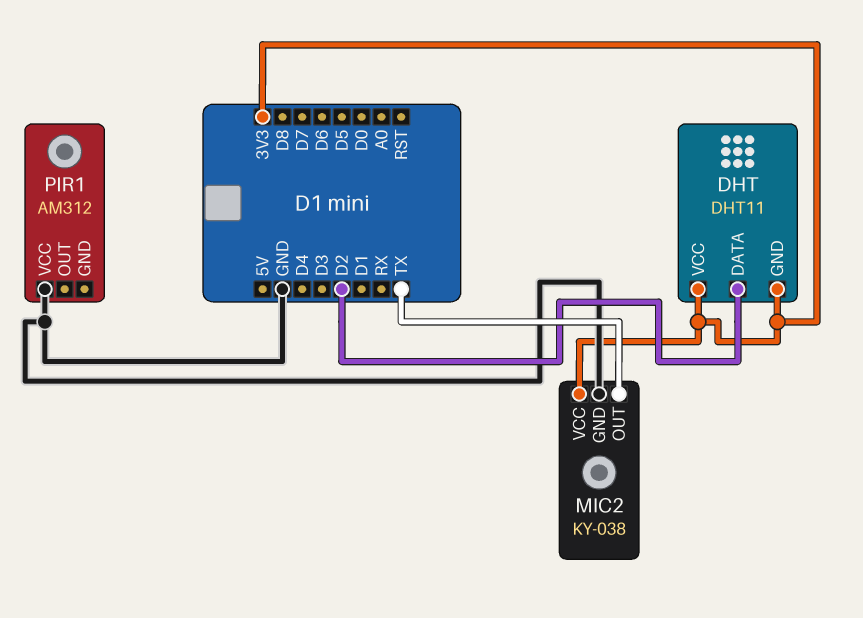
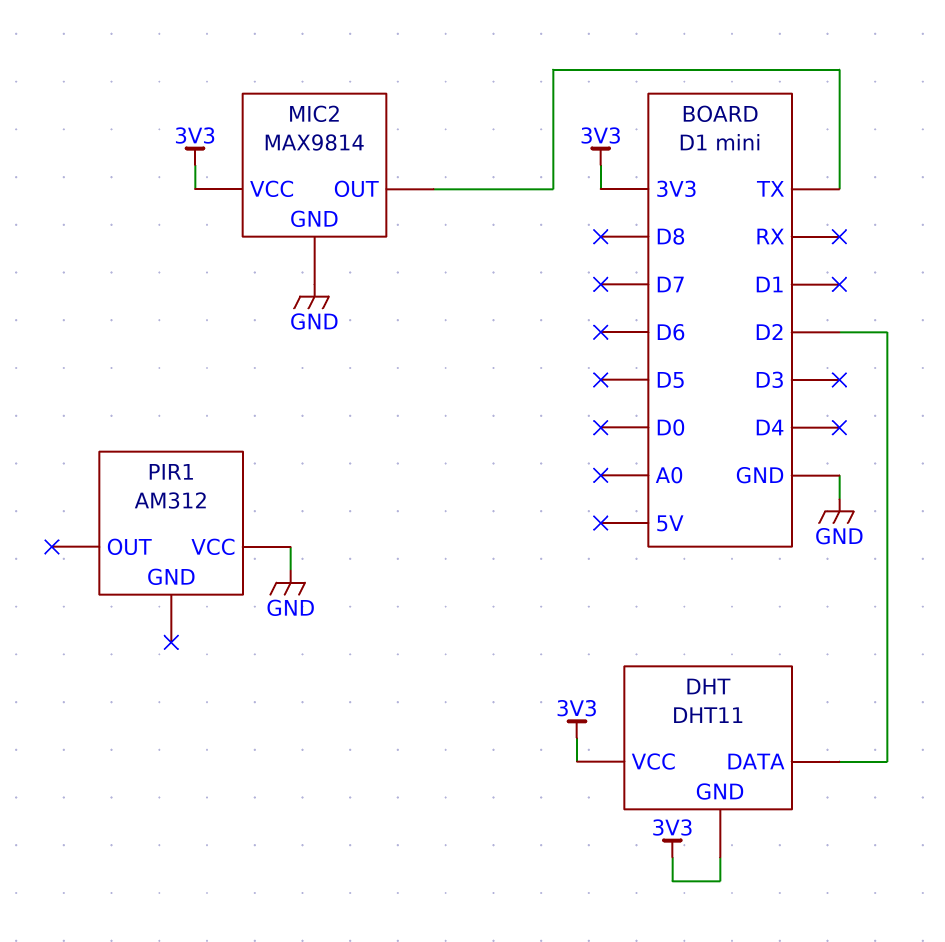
MIC2: KY-038 -> MAX9814

